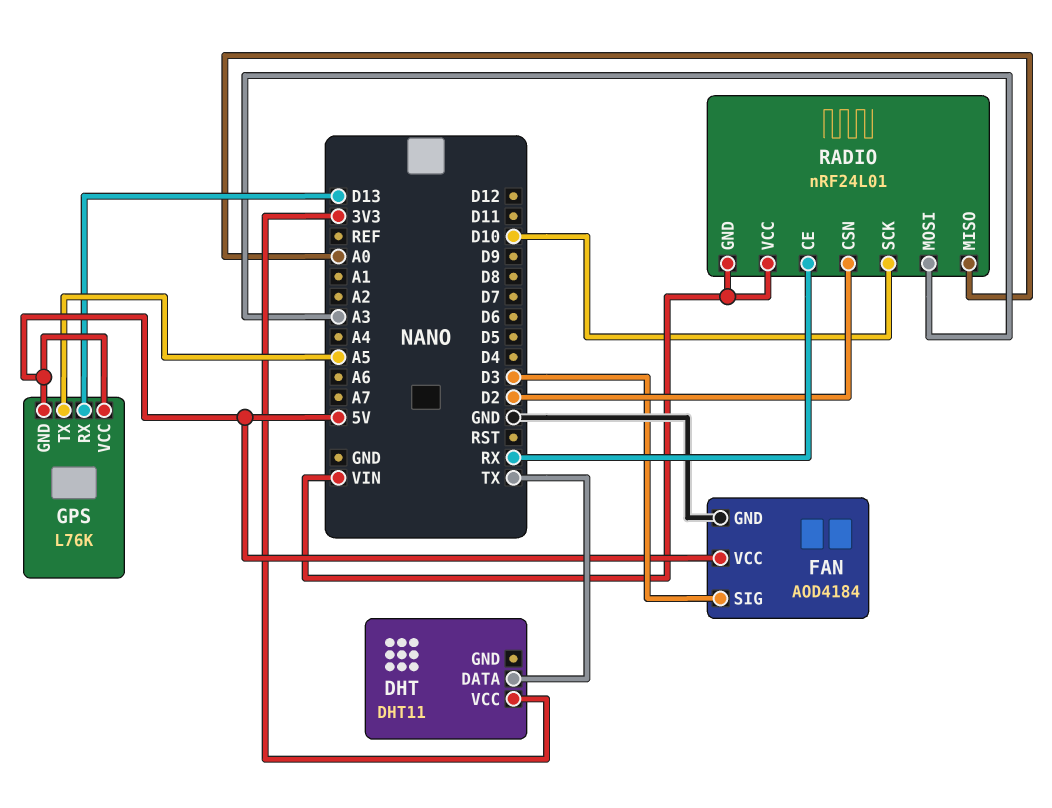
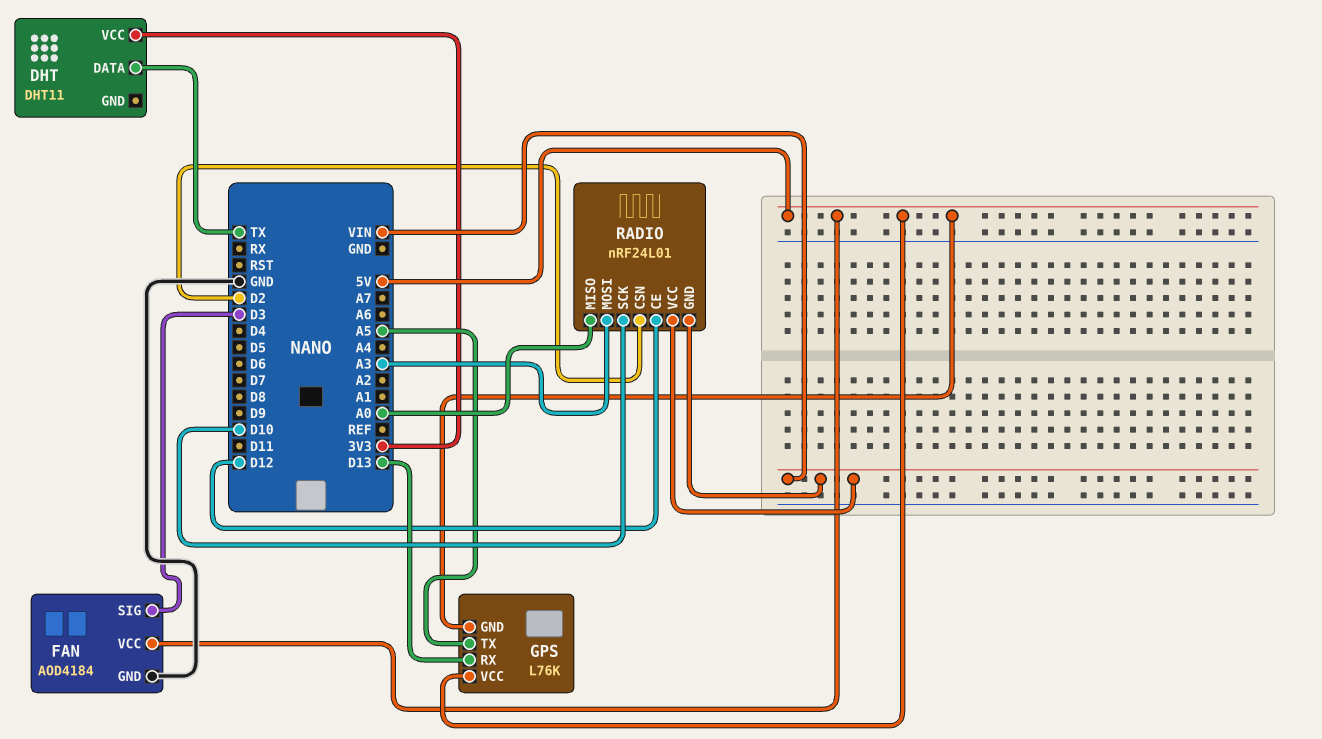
RADIO pin CE: RX -> D12

